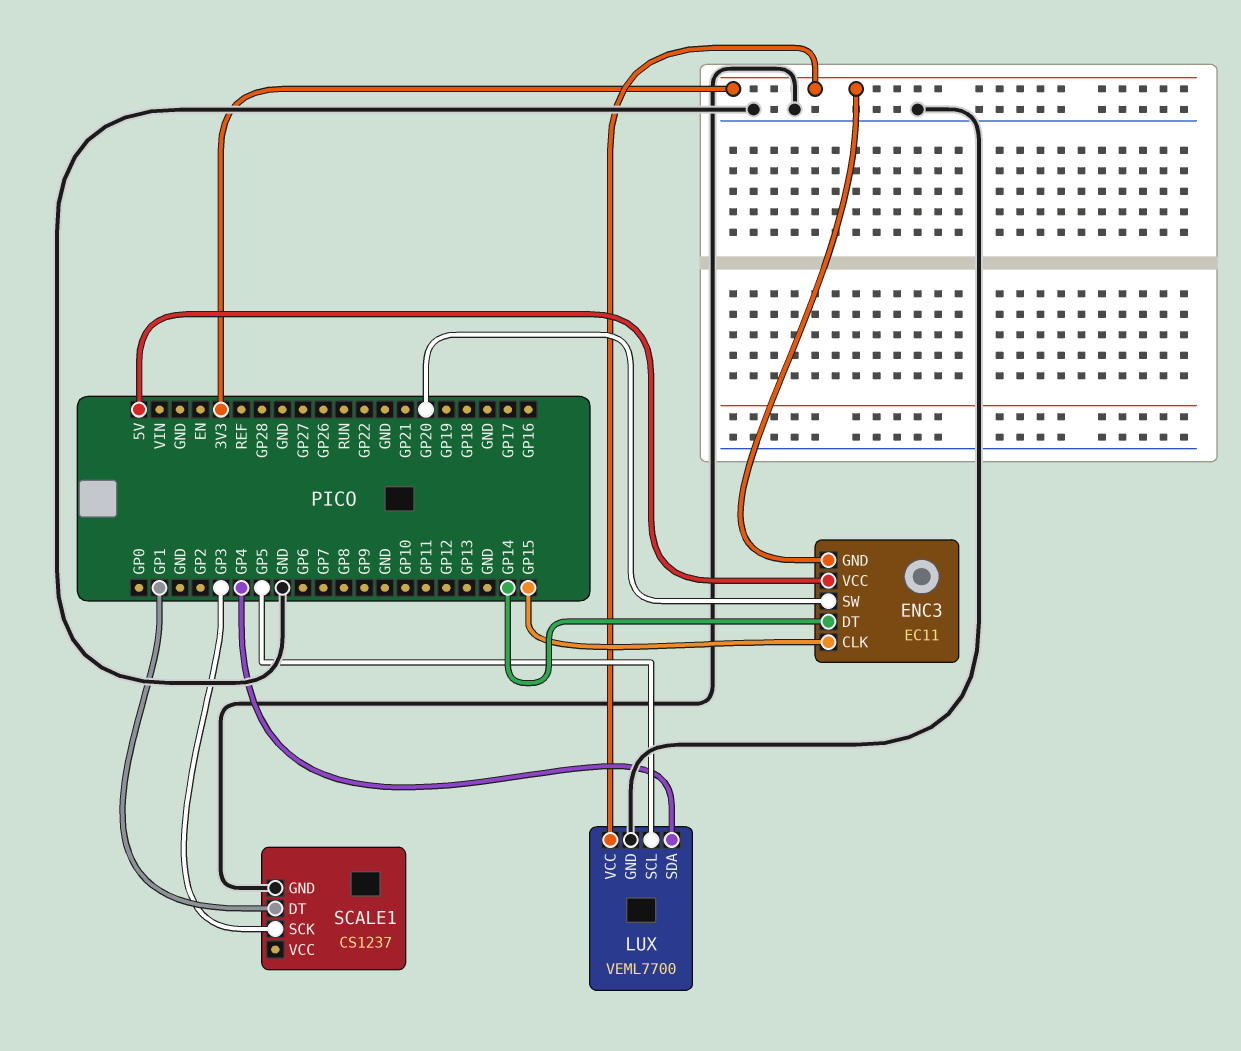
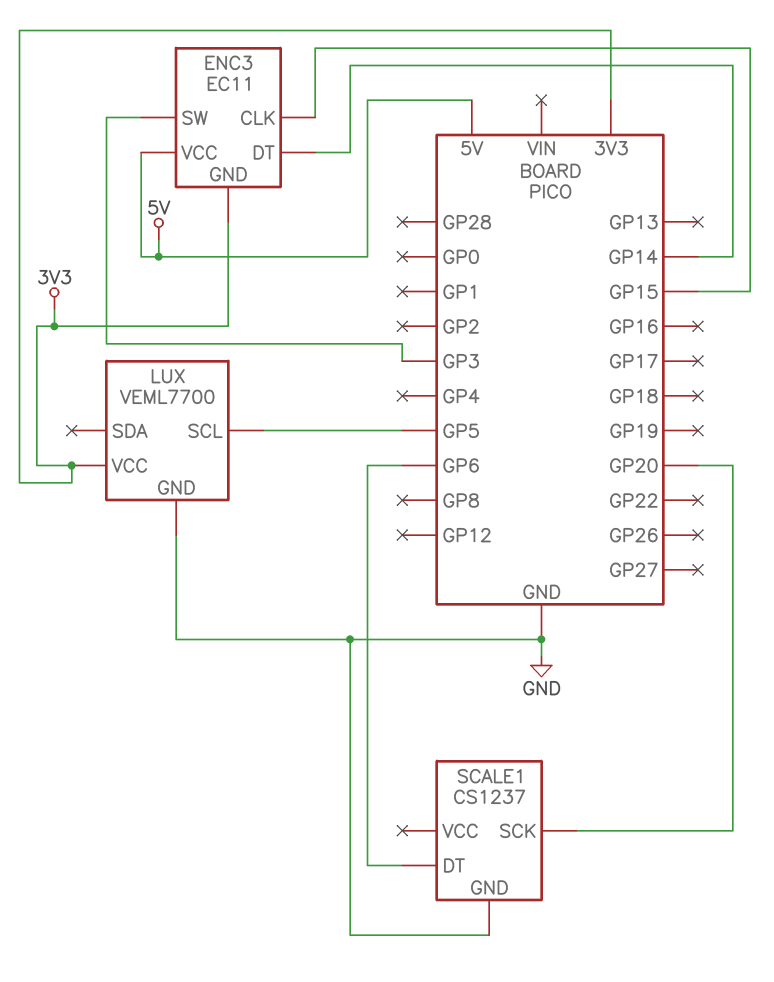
ENC3 pin SW: GP20 -> GP3
LUX pin SDA: GP4 -> none
SCALE1 pin DT: GP1 -> GP6
SCALE1 pin SCK: GP3 -> GP20

